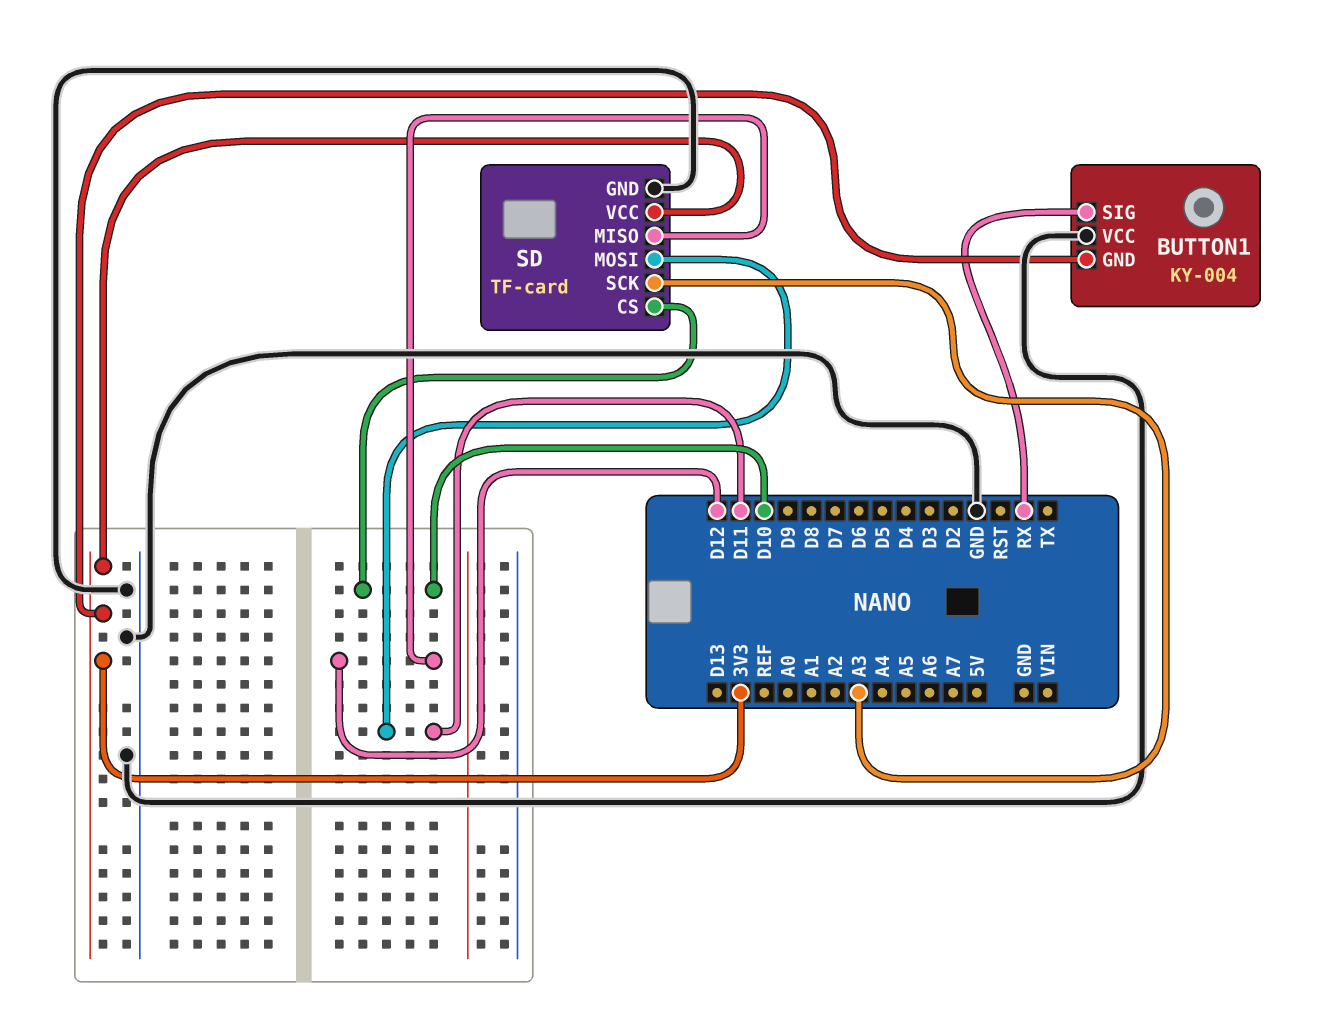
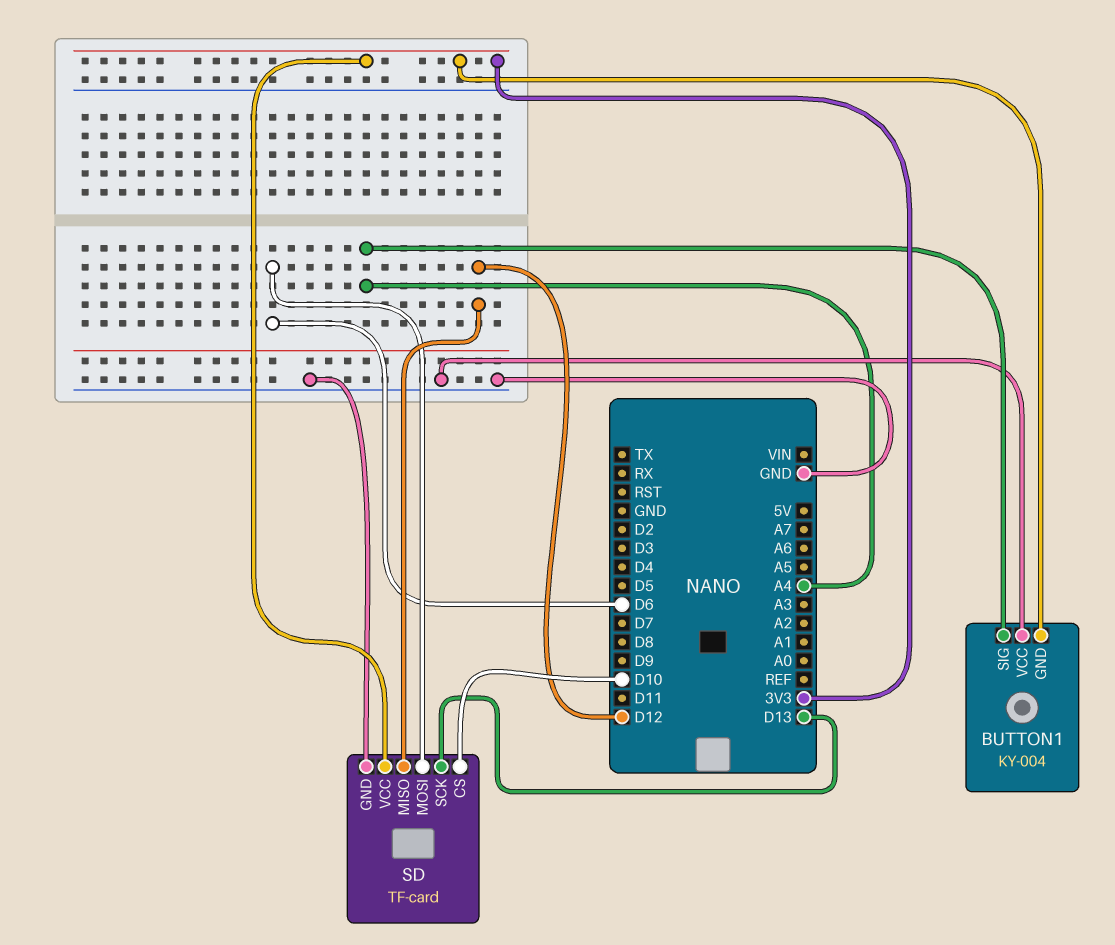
BUTTON1 pin SIG: RX -> A4
SD pin MOSI: D11 -> D6
SD pin SCK: A3 -> D13

